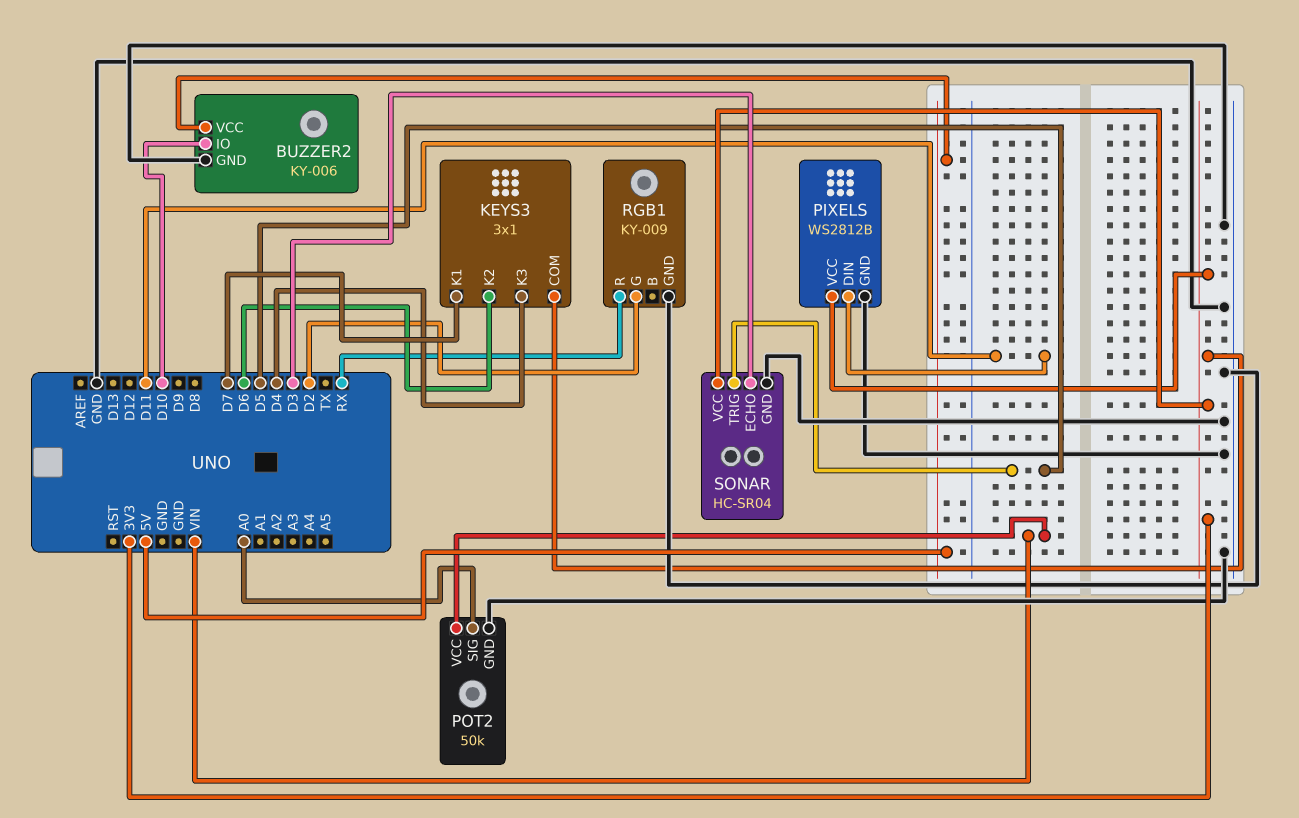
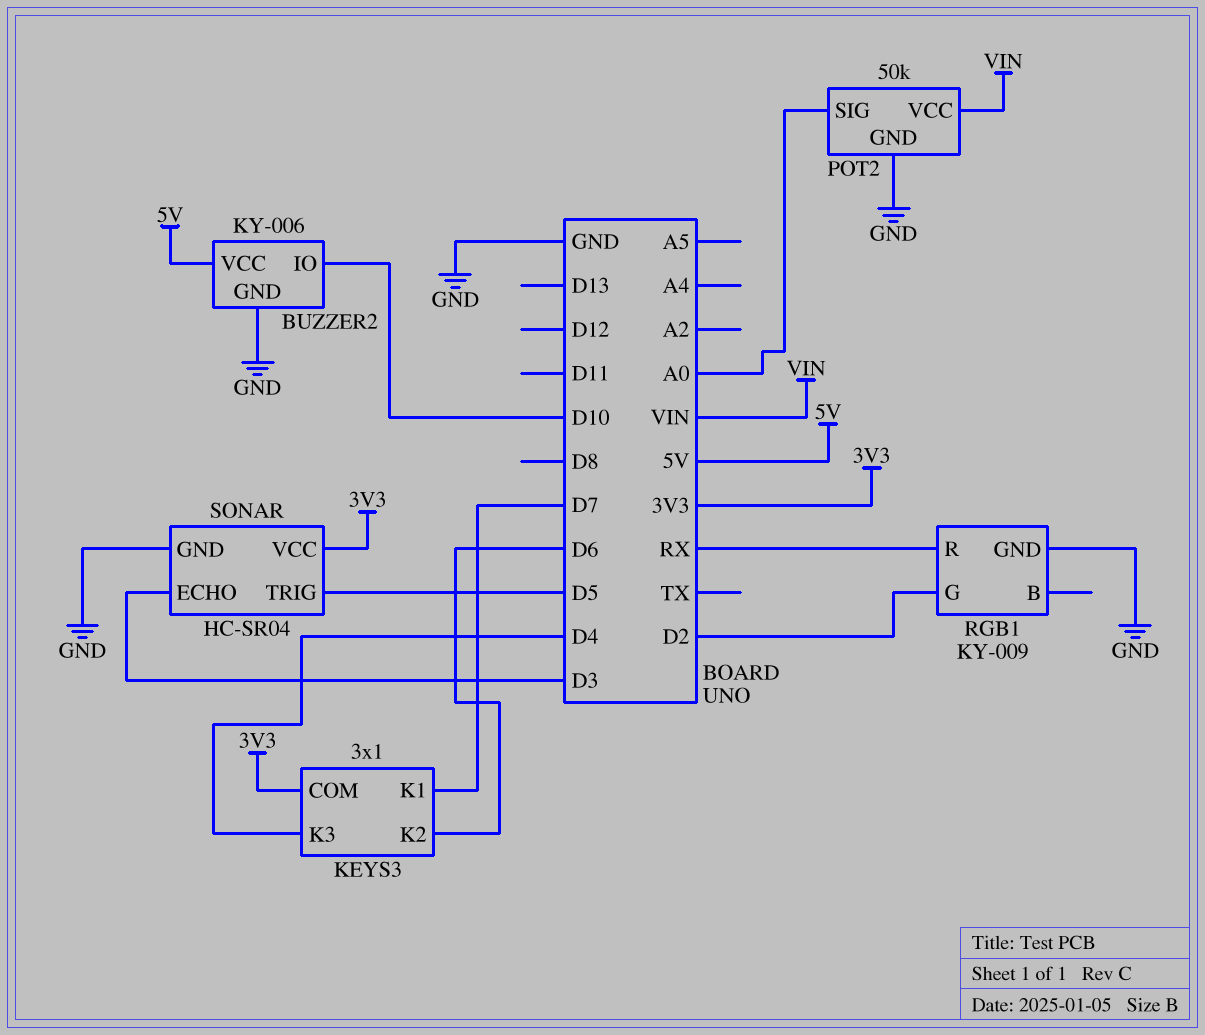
PIXELS: WS2812B -> none
PIXELS pin DIN: D11 -> none
PIXELS pin GND: GND -> none
PIXELS pin VCC: 3V3 -> none

